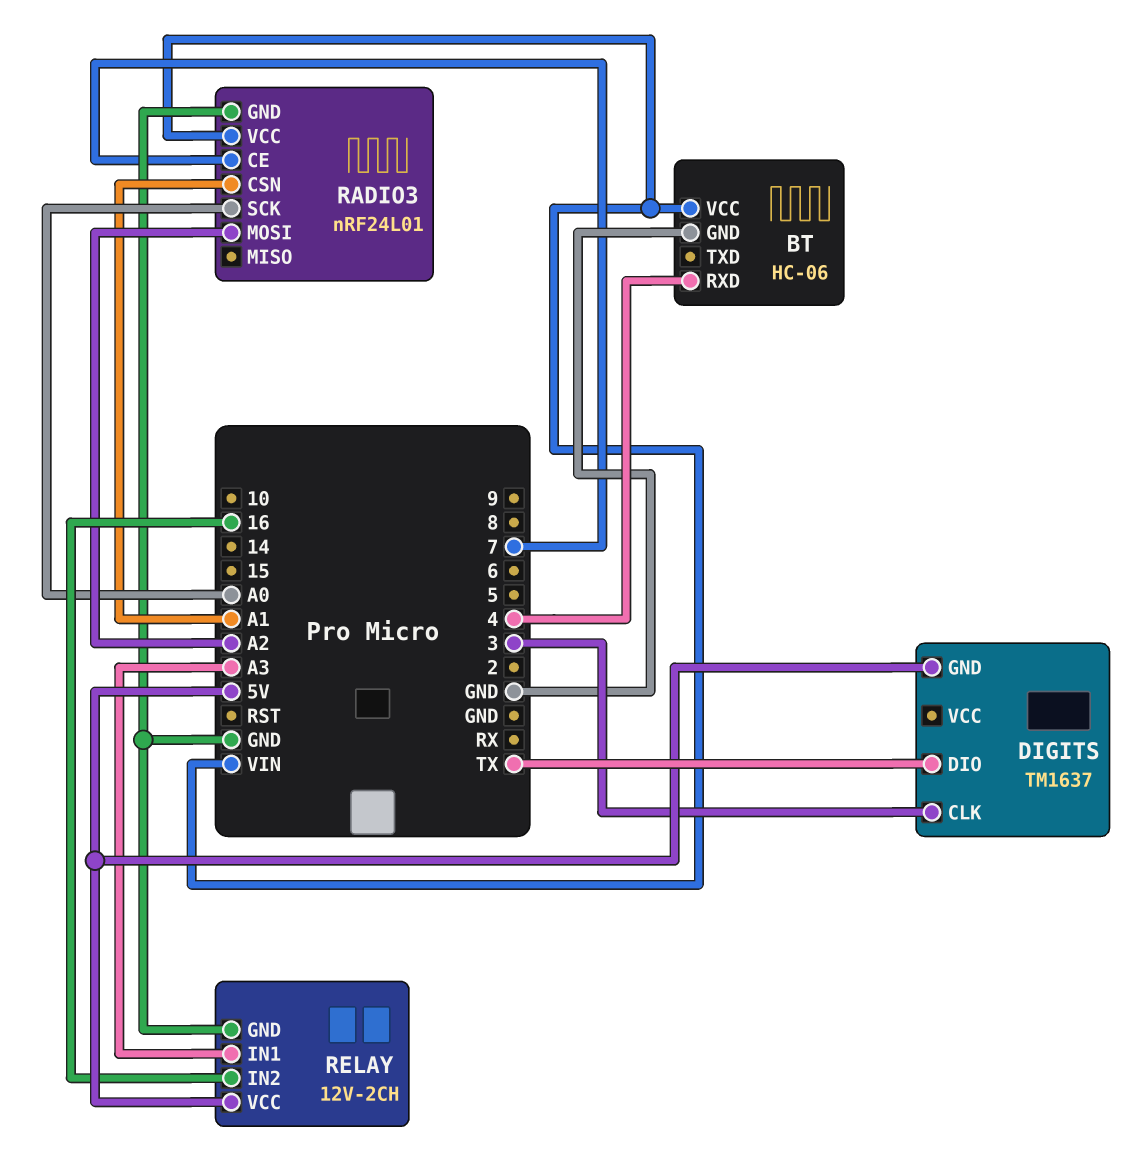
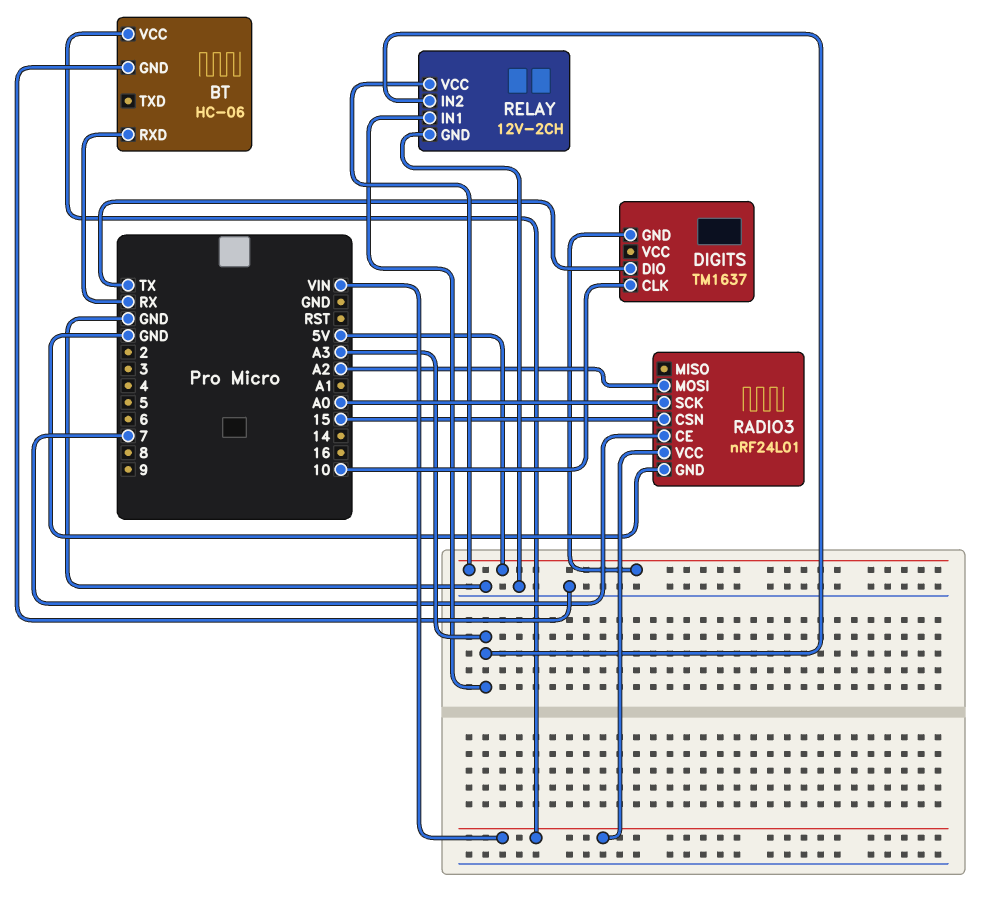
BT pin RXD: 4 -> RX
DIGITS pin CLK: 3 -> 10
RADIO3 pin CSN: A1 -> 15
RELAY pin IN2: 16 -> A3

